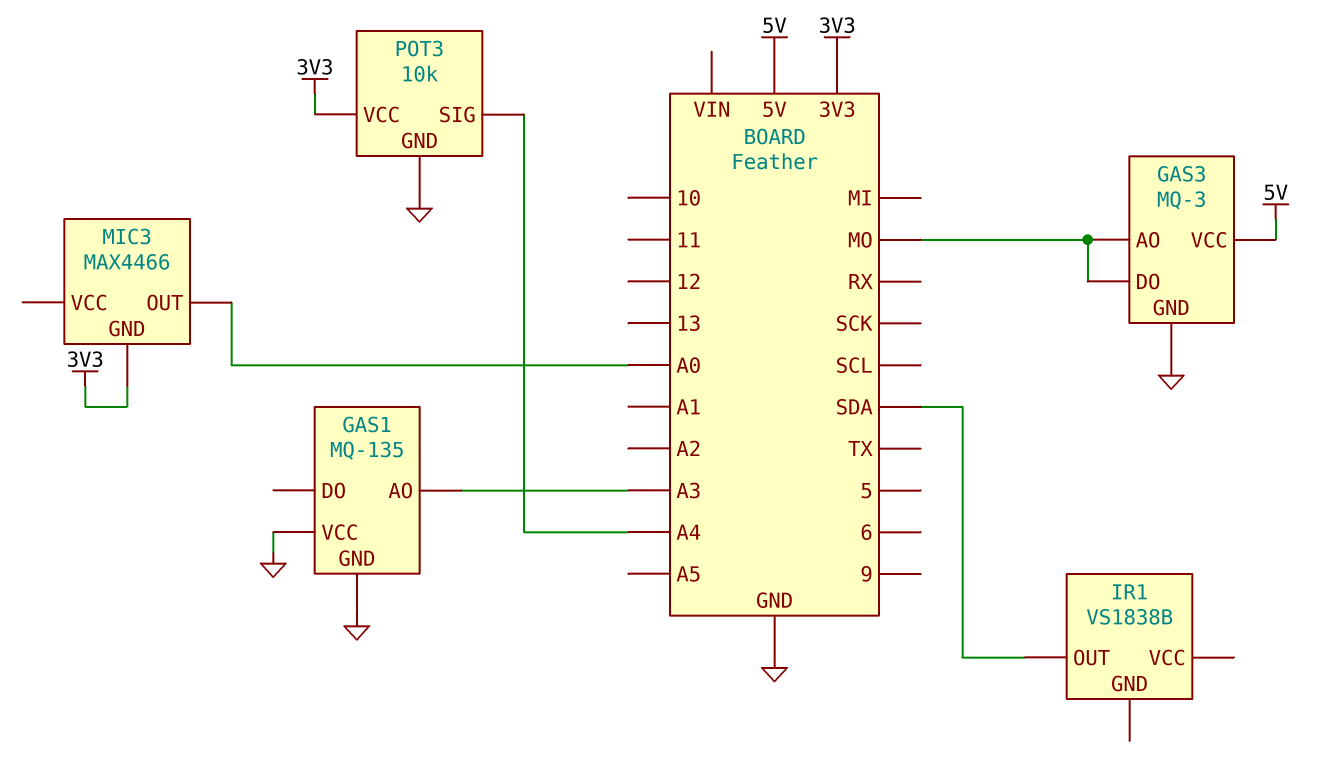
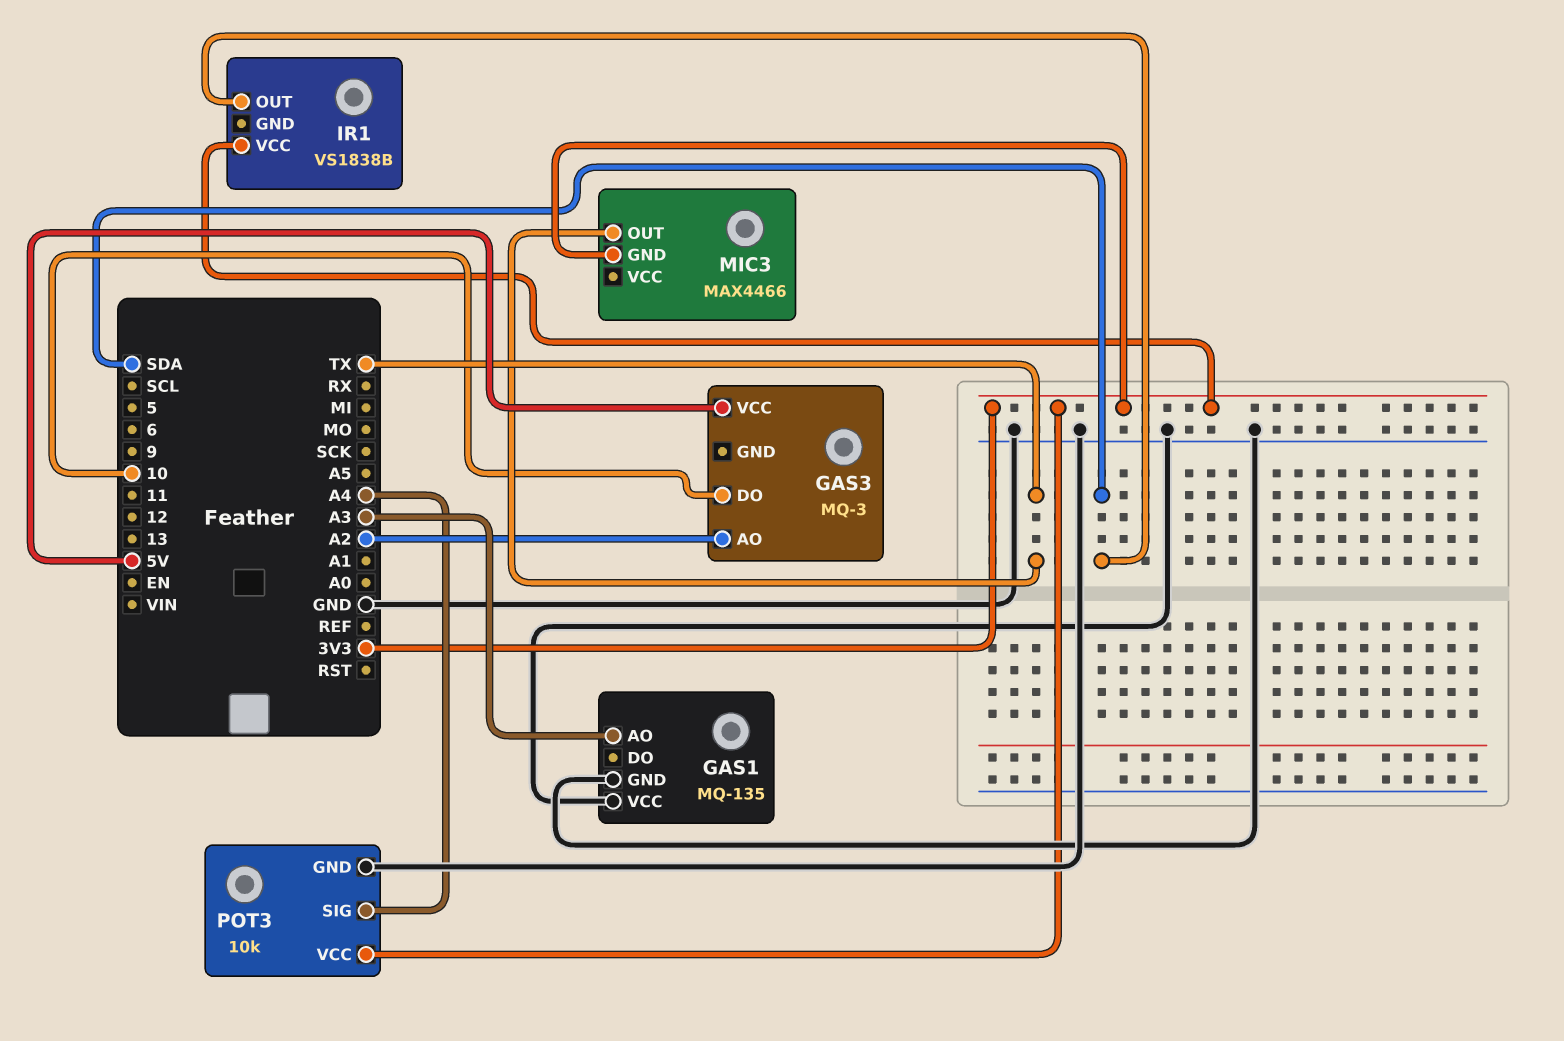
GAS3 pin AO: MO -> A2
GAS3 pin DO: MO -> 10
GAS3 pin GND: GND -> none
IR1 pin VCC: none -> 3V3
MIC3 pin OUT: A0 -> TX

